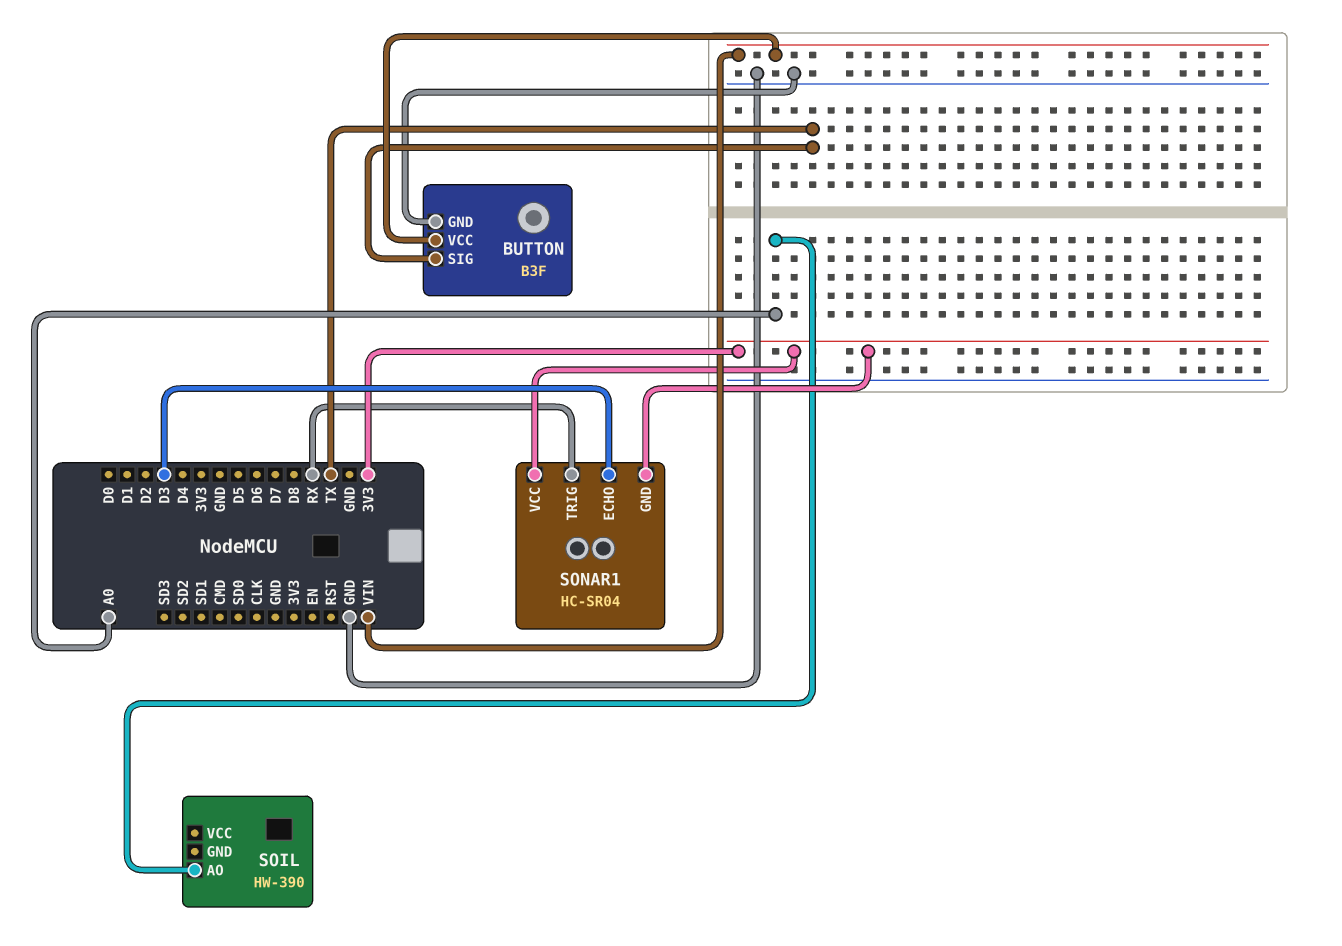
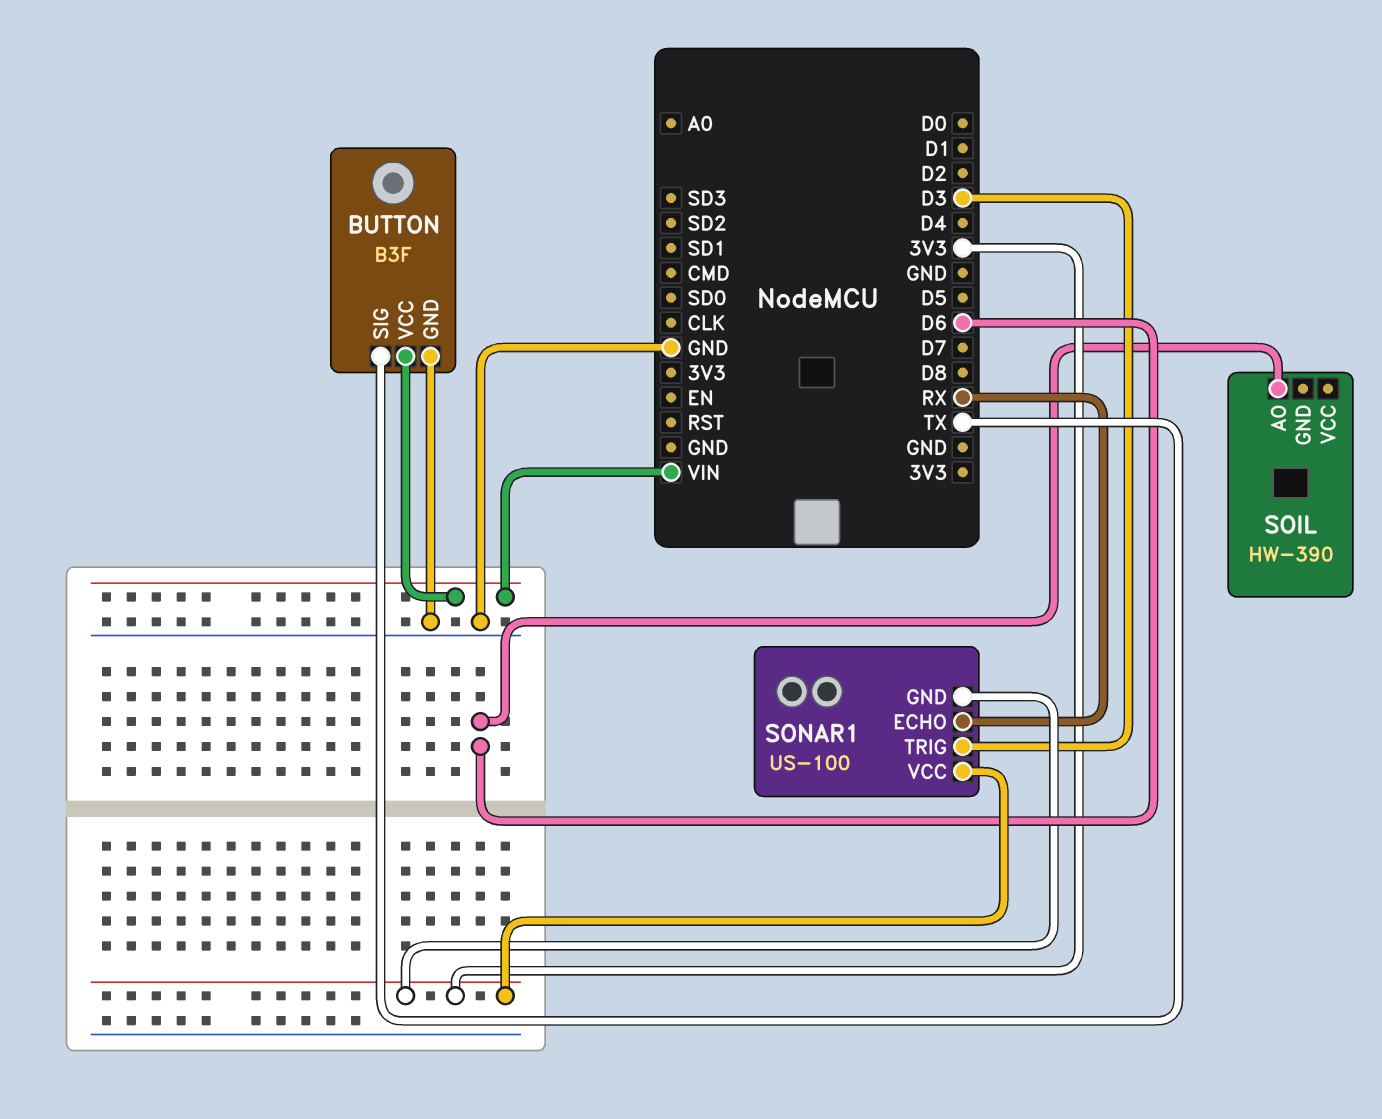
SOIL pin AO: A0 -> D6
SONAR1: HC-SR04 -> US-100
SONAR1 pin ECHO: D3 -> RX
SONAR1 pin TRIG: RX -> D3

